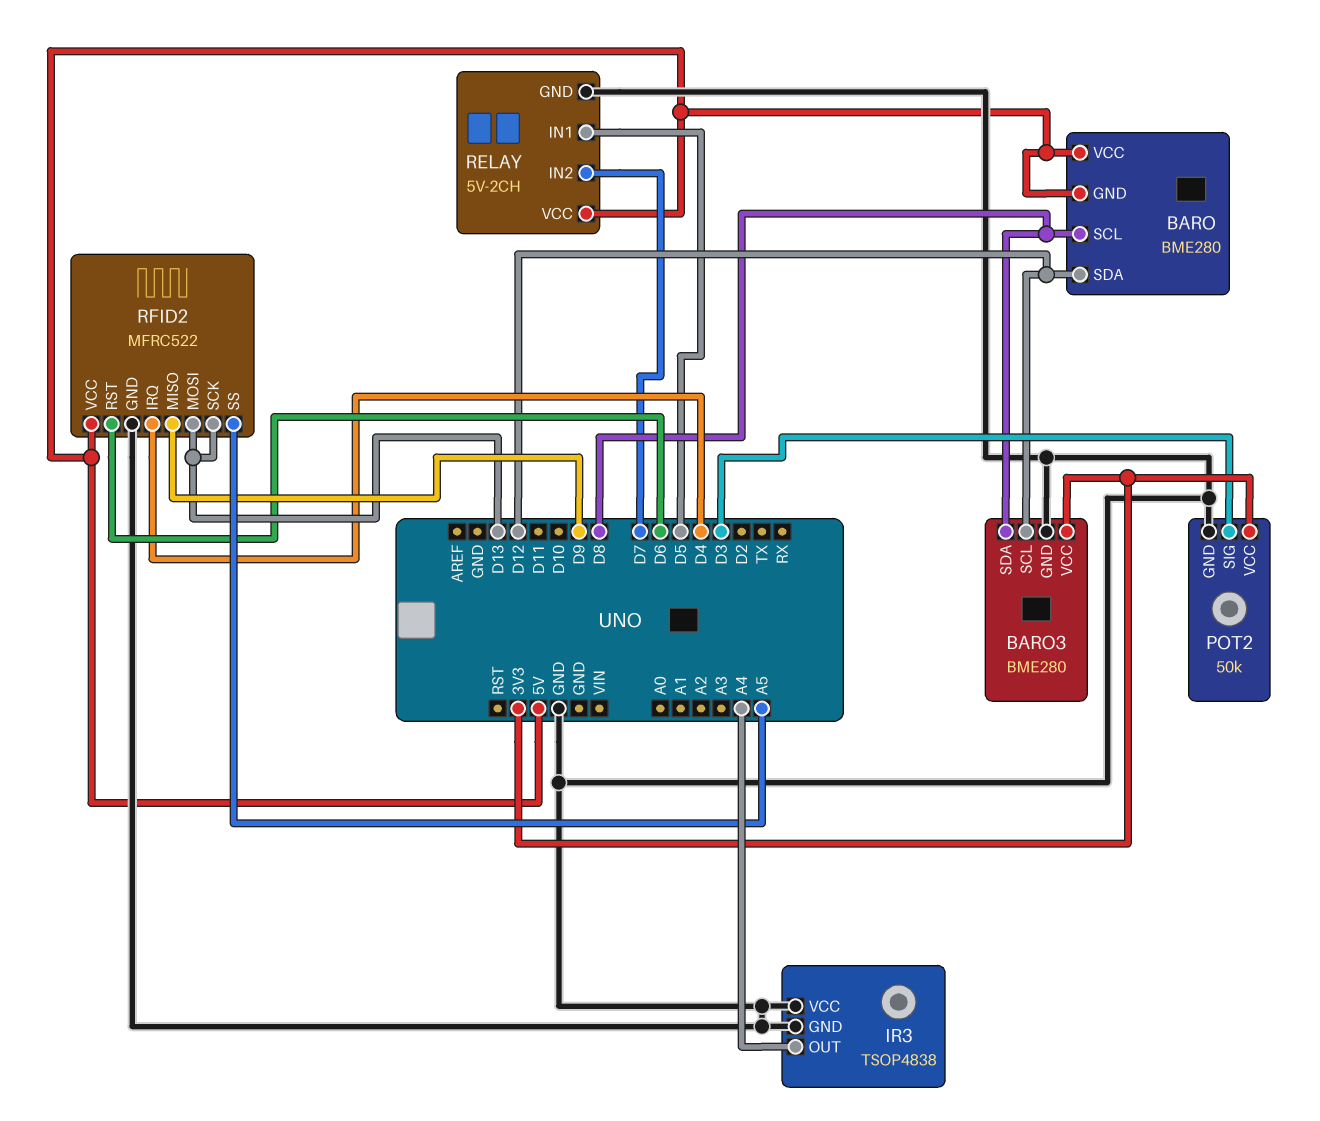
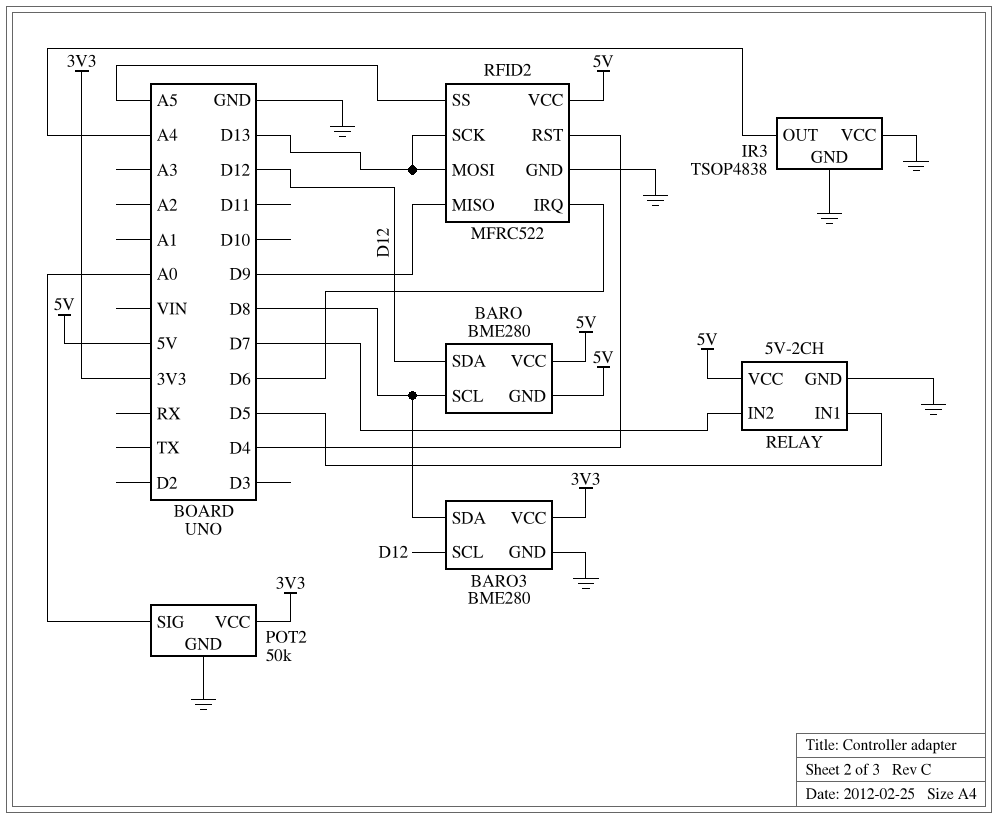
POT2 pin SIG: D3 -> A0
RFID2 pin IRQ: D4 -> D6
RFID2 pin RST: D6 -> D4

